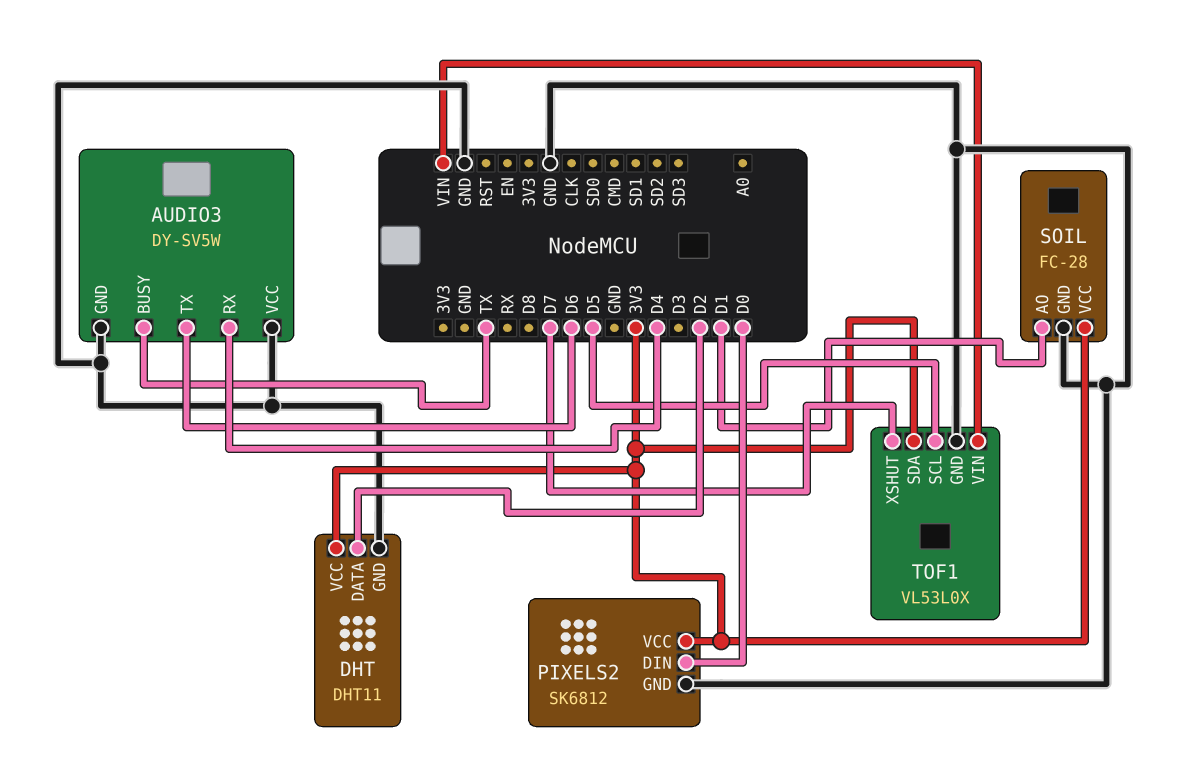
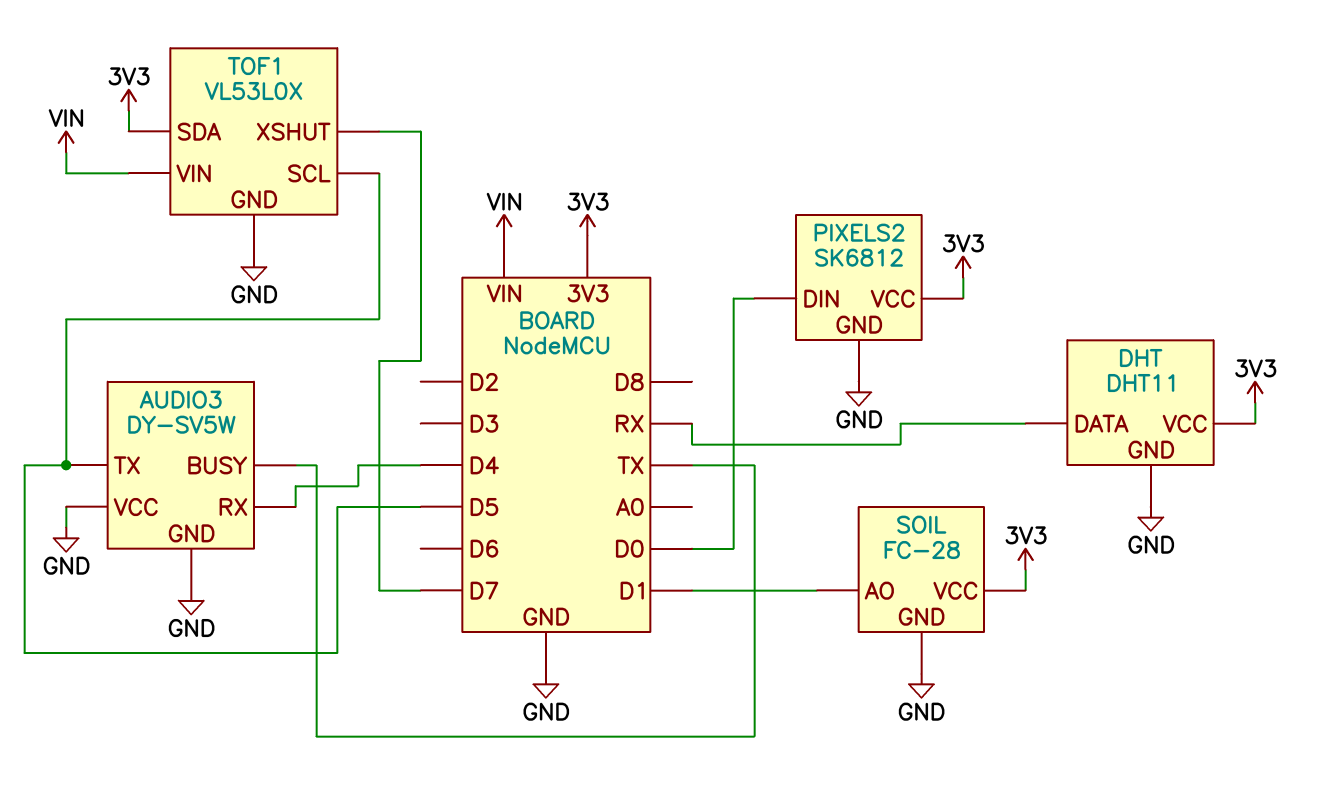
AUDIO3 pin TX: D6 -> D5
DHT pin DATA: D2 -> RX

